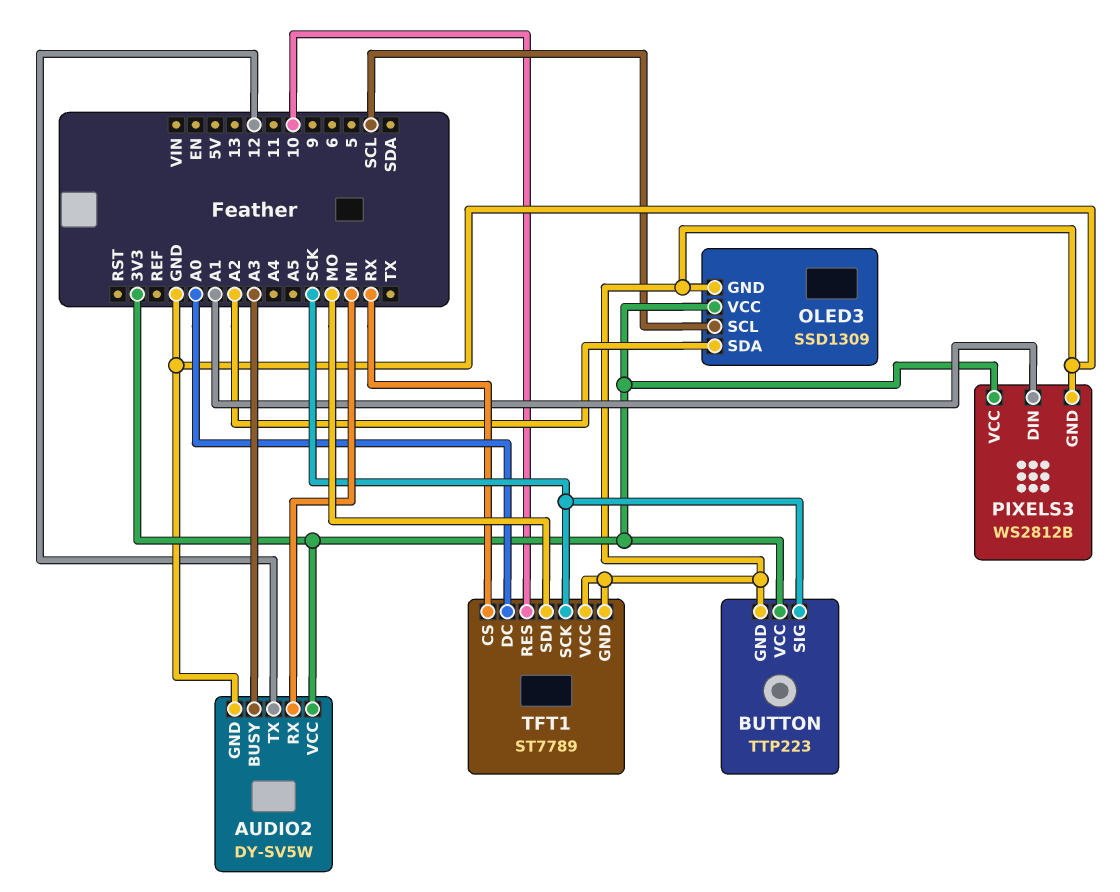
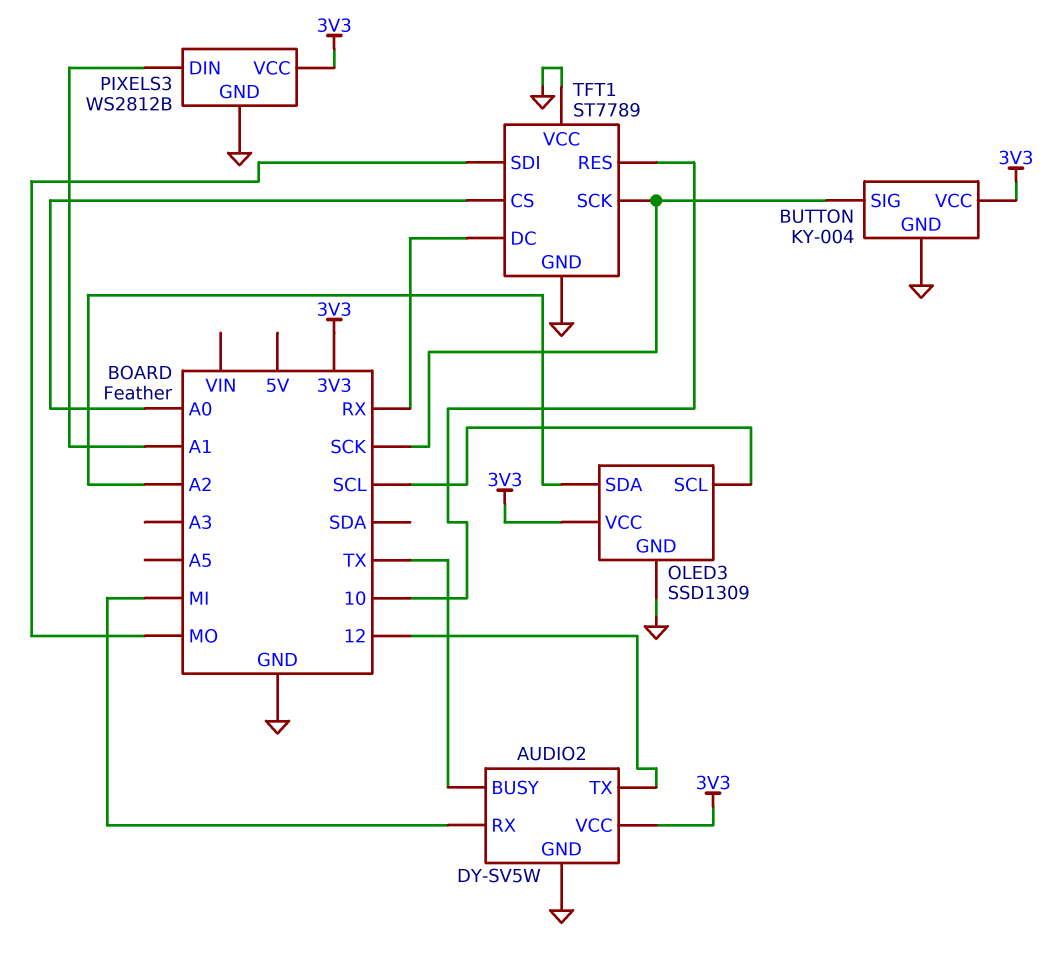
AUDIO2 pin BUSY: A3 -> TX
BUTTON: TTP223 -> KY-004
TFT1 pin CS: RX -> A0
TFT1 pin DC: A0 -> RX

